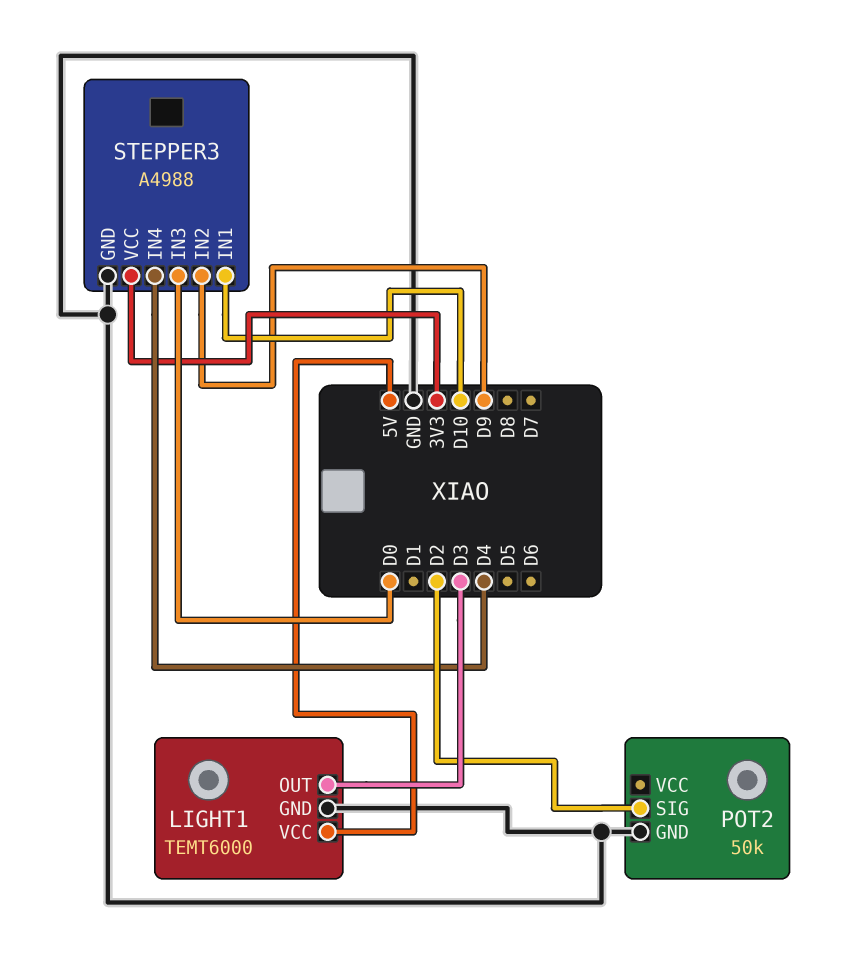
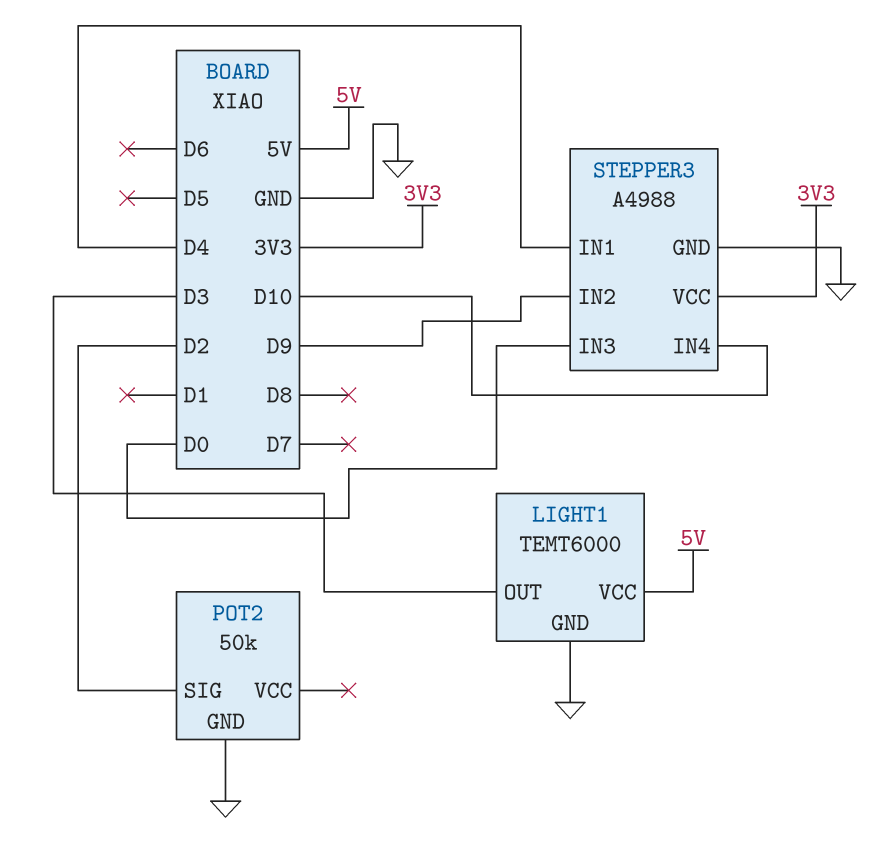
STEPPER3 pin IN1: D10 -> D4
STEPPER3 pin IN4: D4 -> D10

